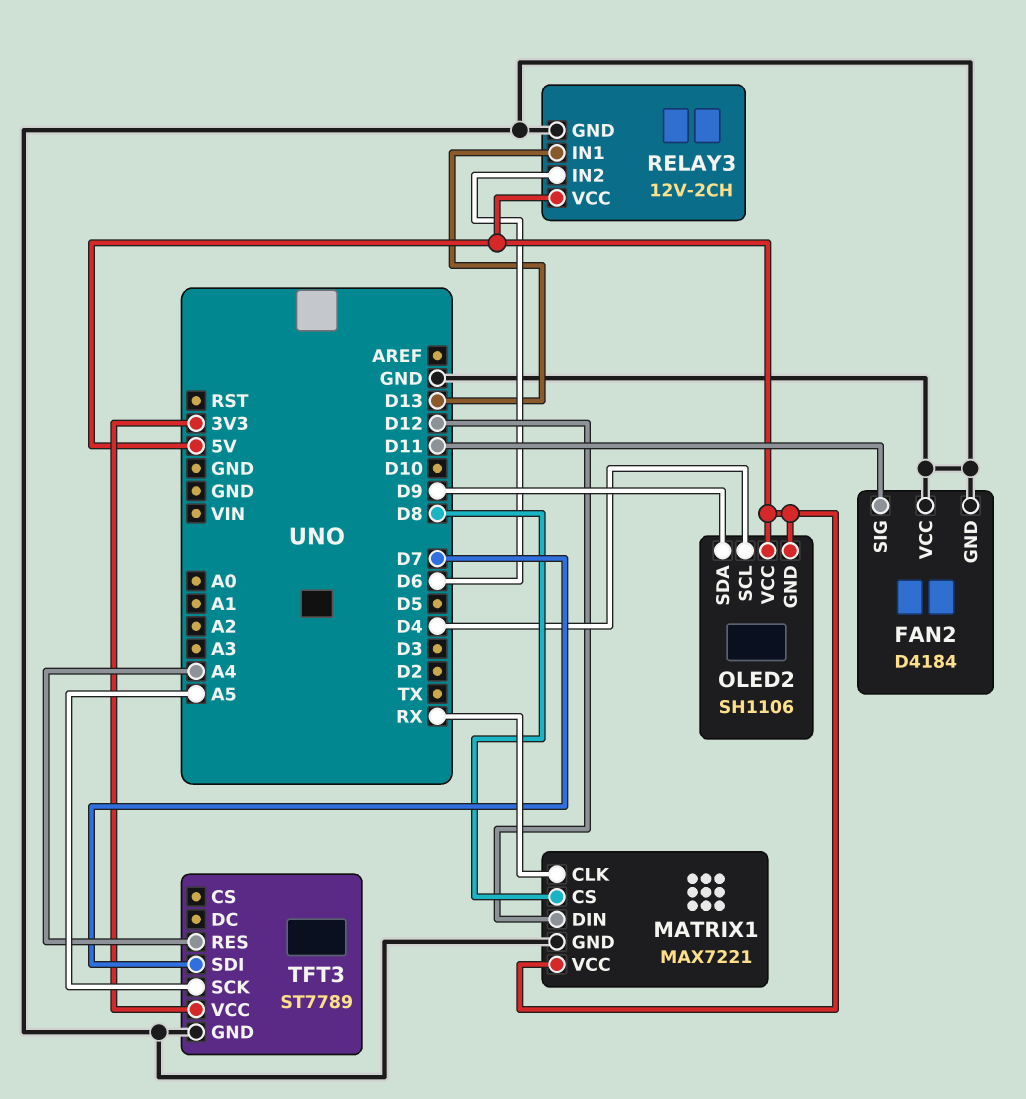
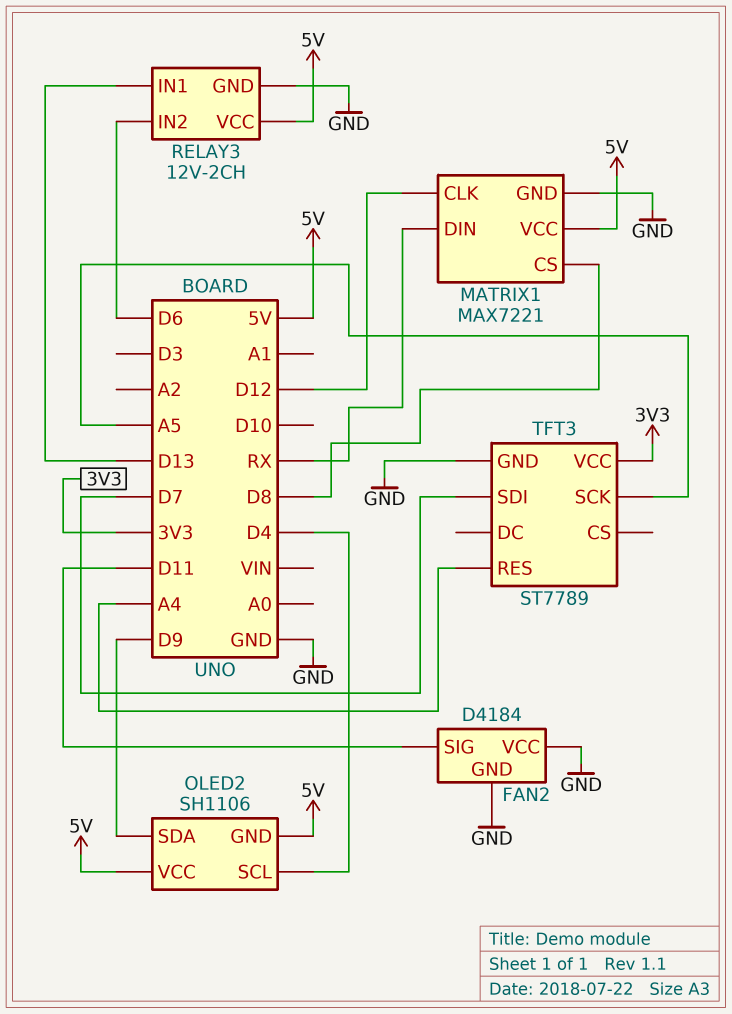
MATRIX1 pin CLK: RX -> D12
MATRIX1 pin DIN: D12 -> RX

